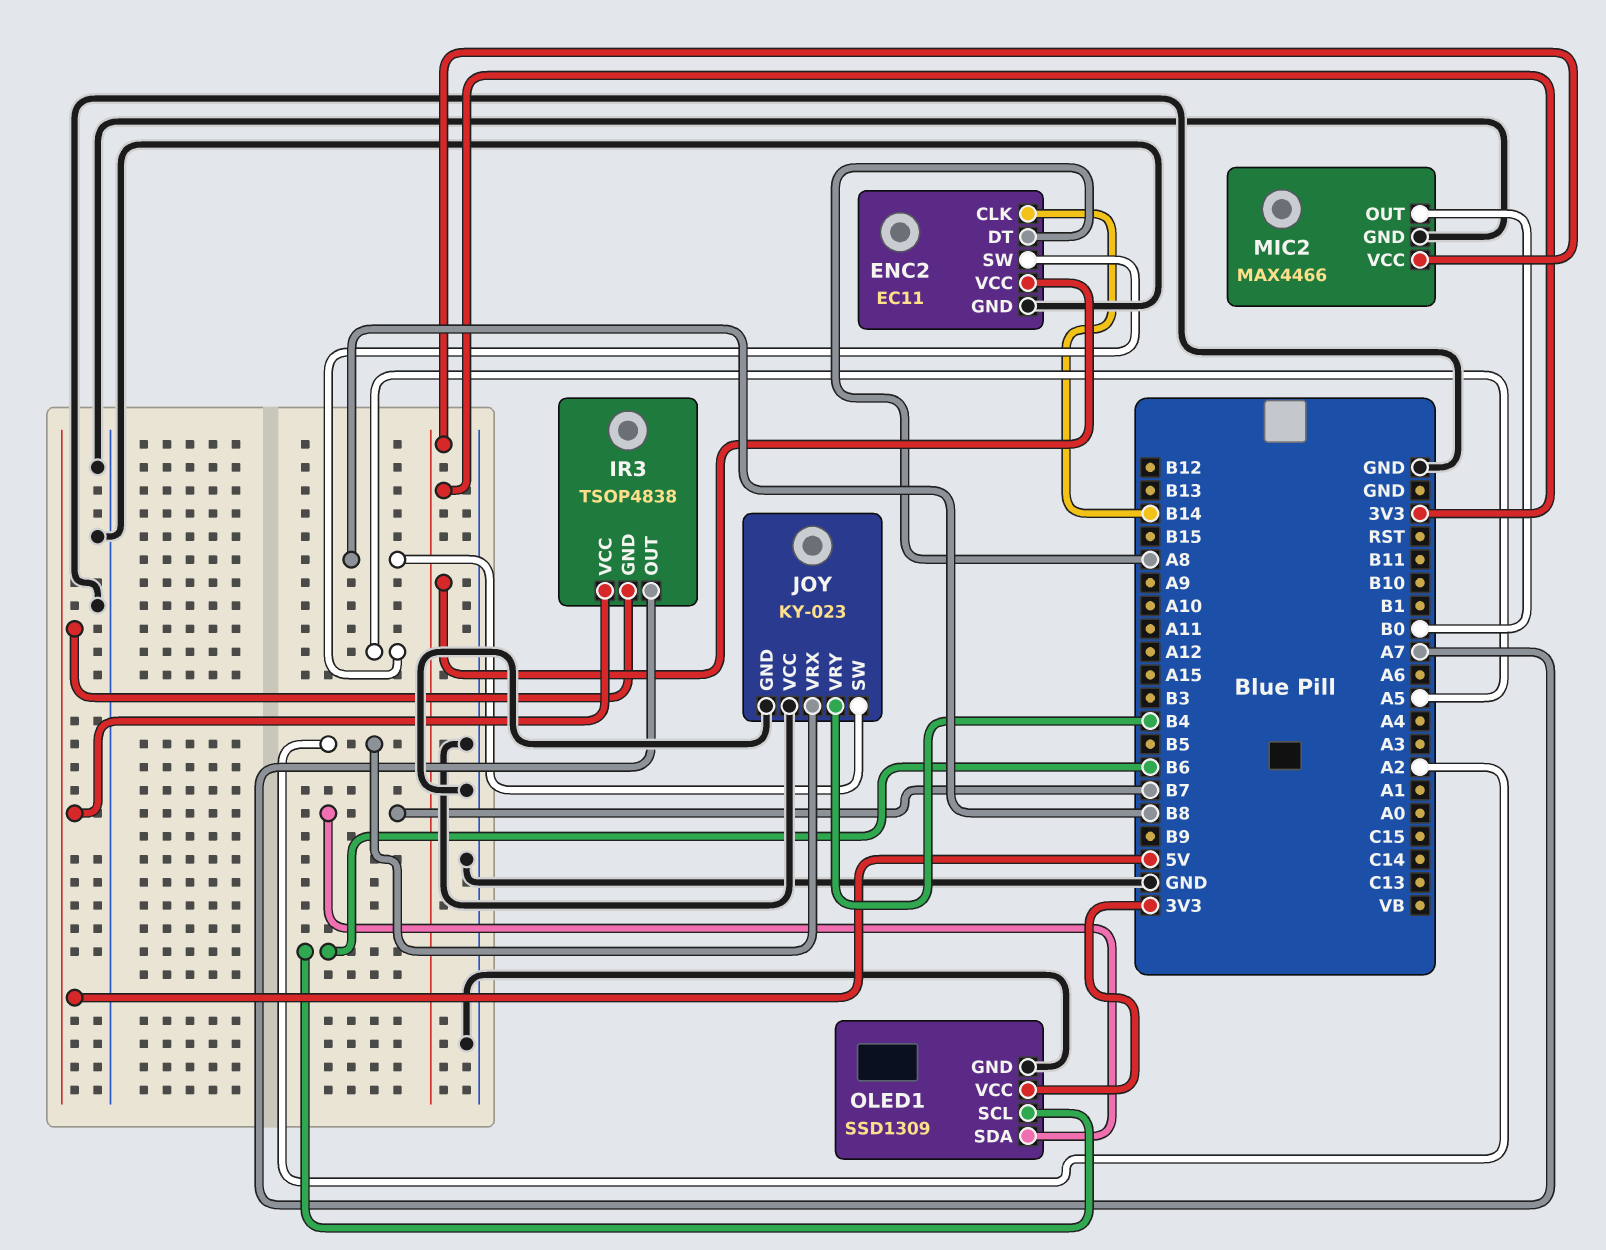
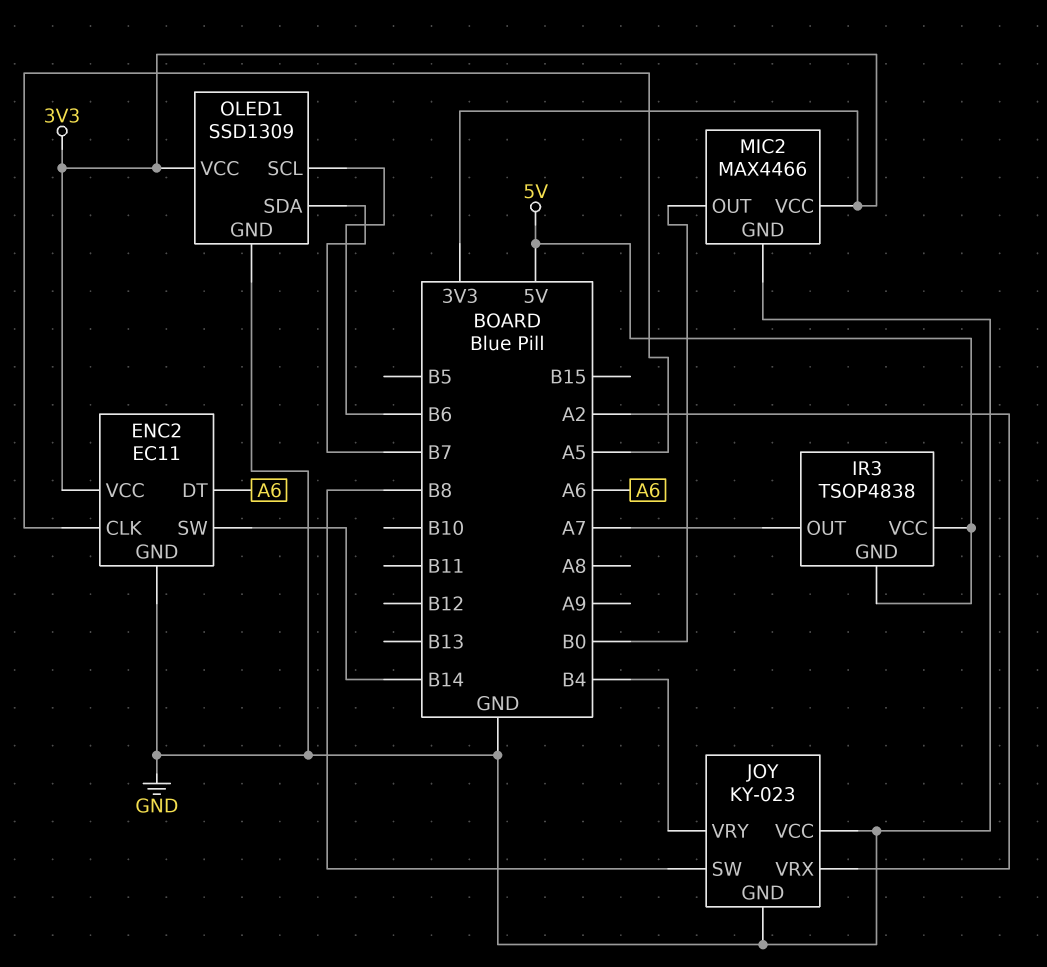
ENC2 pin CLK: B14 -> A5
ENC2 pin DT: A8 -> A6
ENC2 pin SW: A5 -> B14

